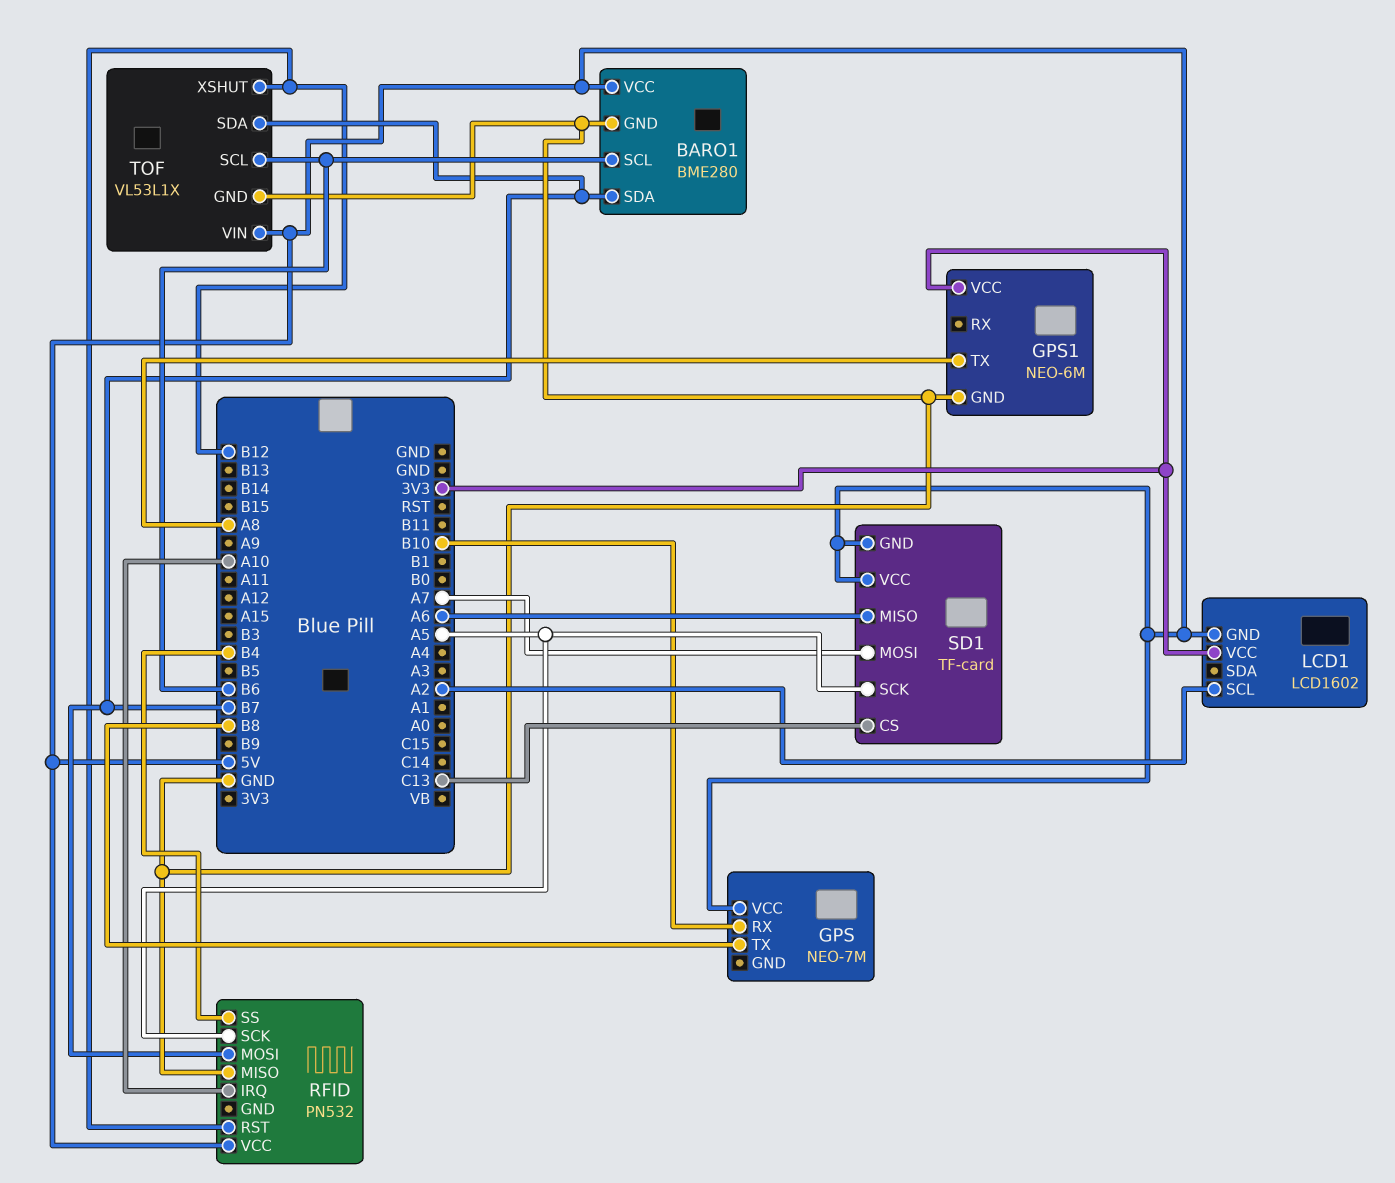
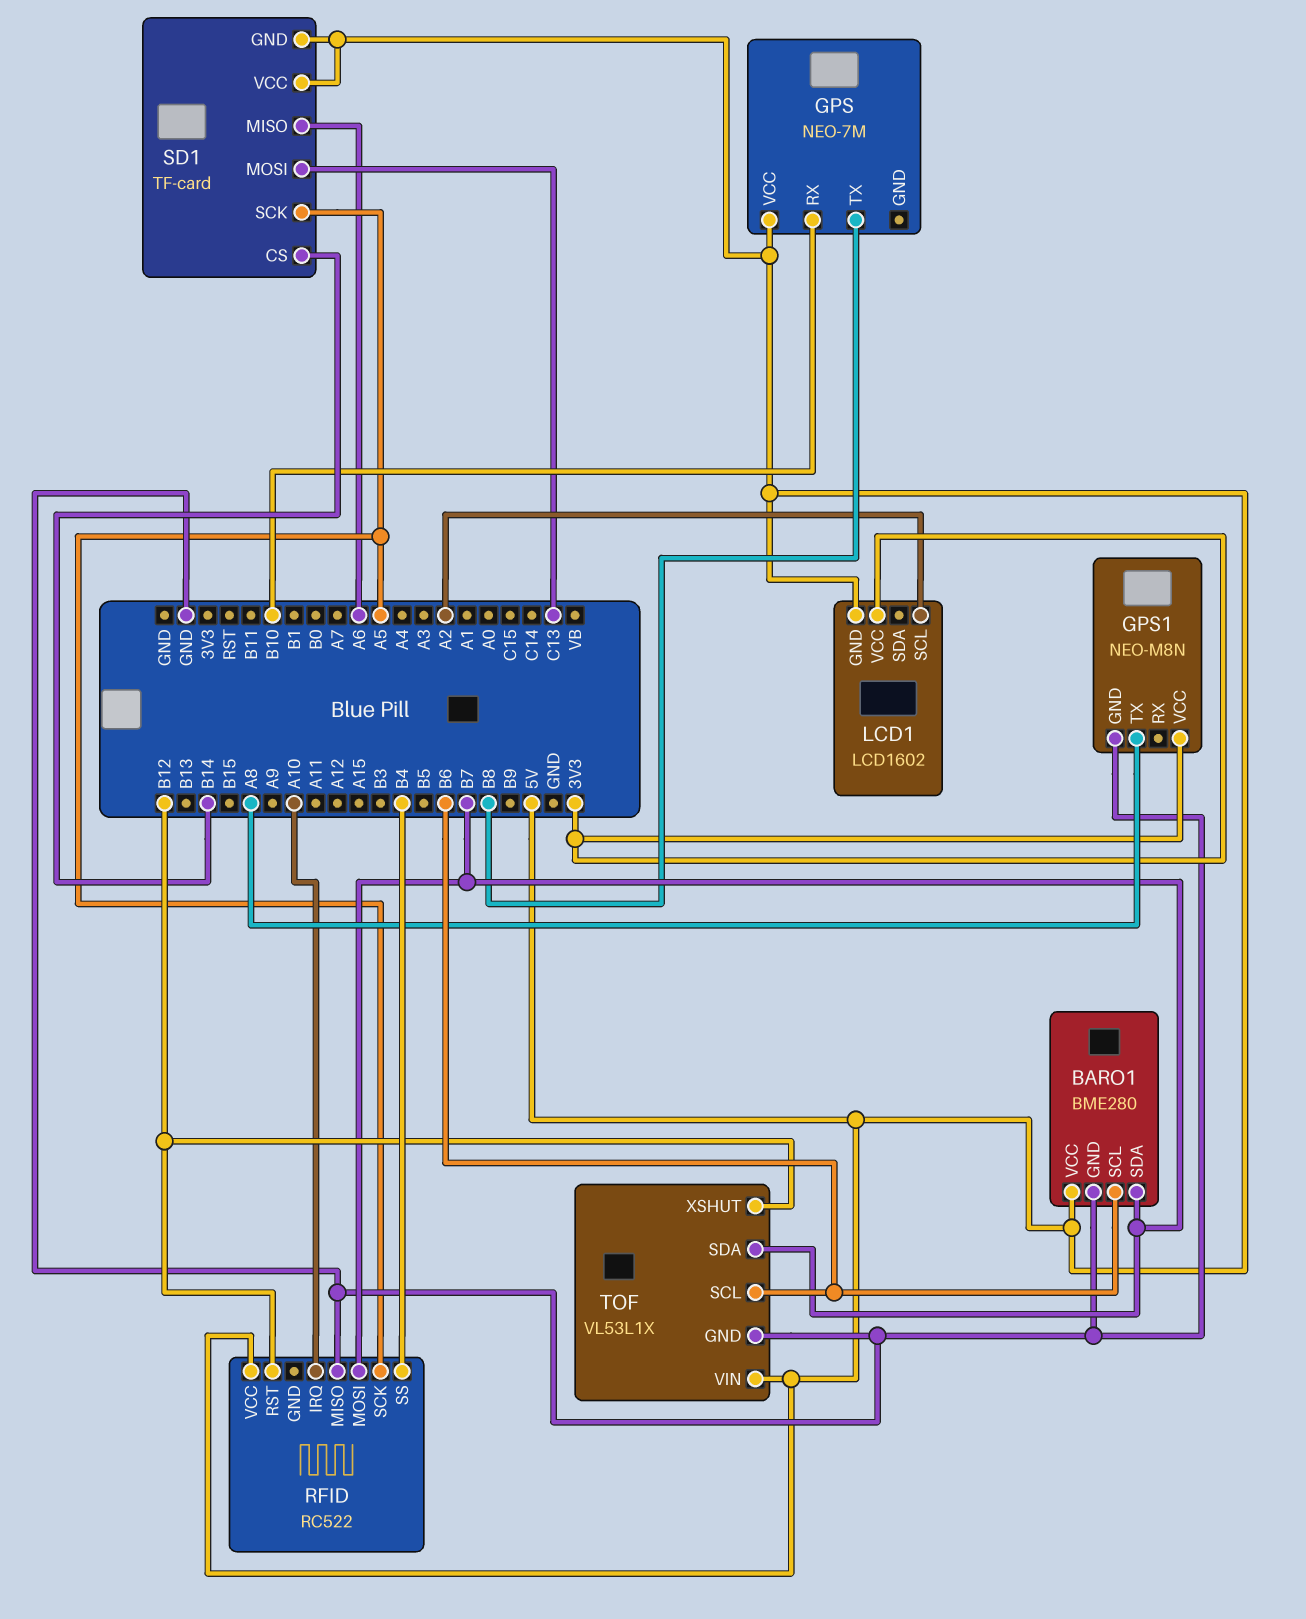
GPS1: NEO-6M -> NEO-M8N
RFID: PN532 -> RC522
SD1 pin CS: C13 -> B14
SD1 pin MOSI: A7 -> C13

